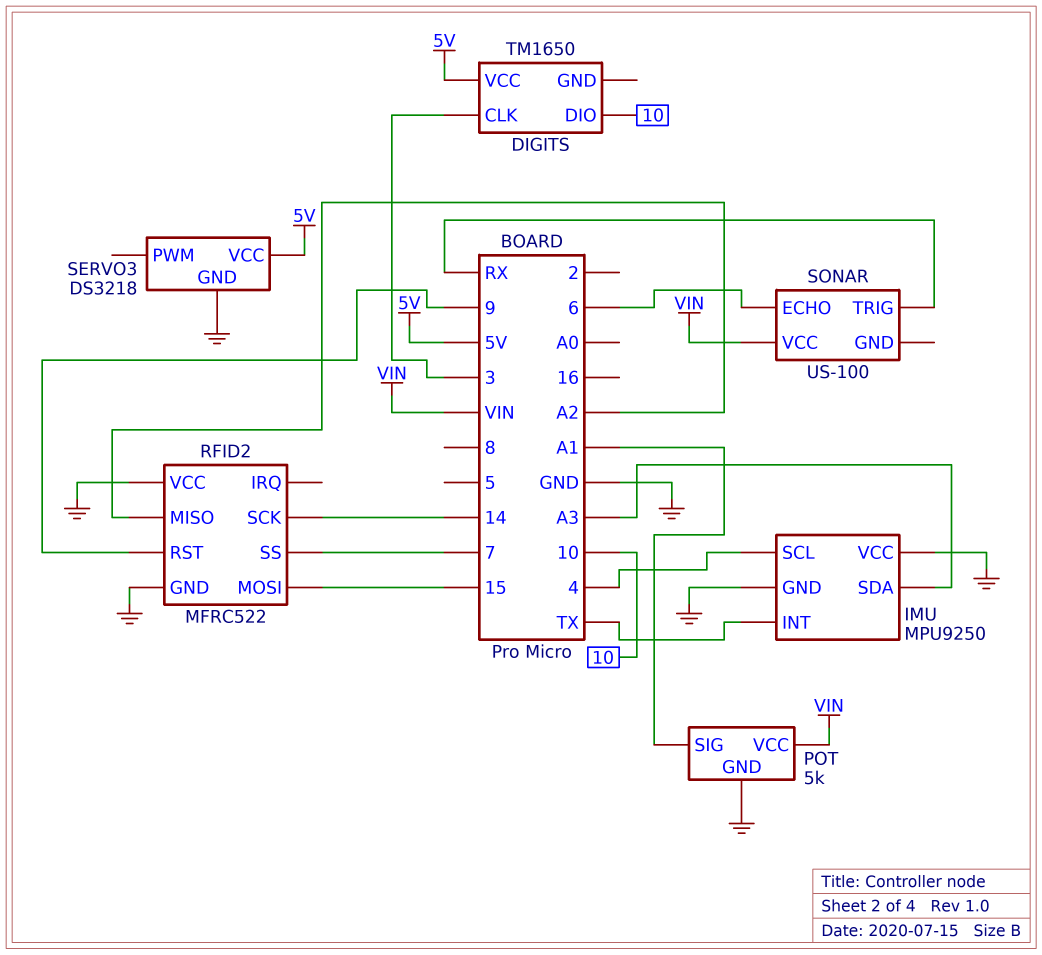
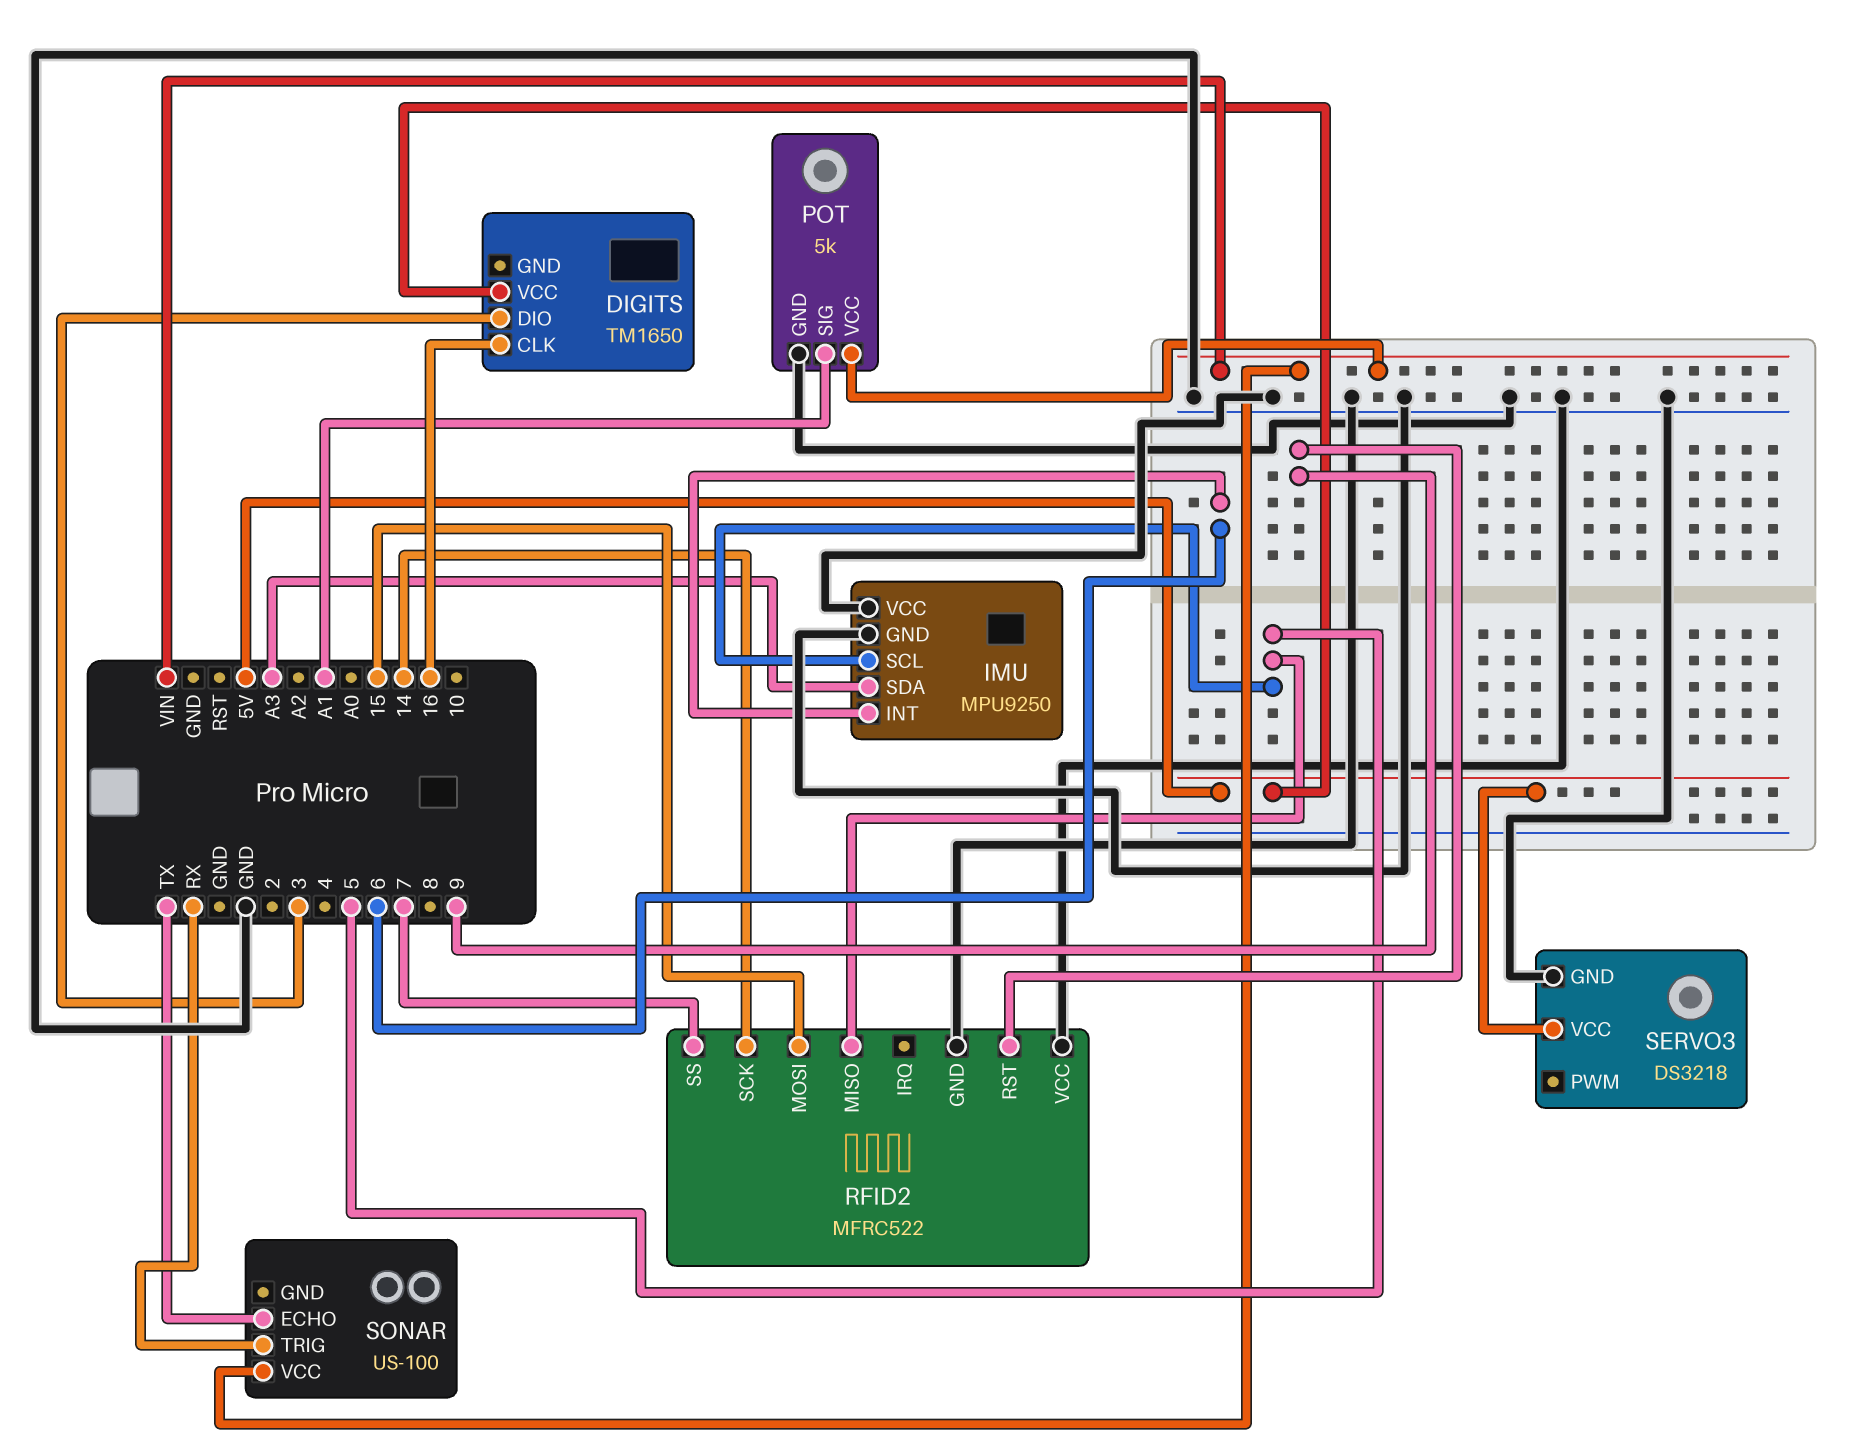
DIGITS pin CLK: 3 -> 16
DIGITS pin DIO: 10 -> 3
IMU pin INT: TX -> 6
IMU pin SCL: 4 -> 5
RFID2 pin MISO: A2 -> 5
SONAR pin ECHO: 6 -> TX

